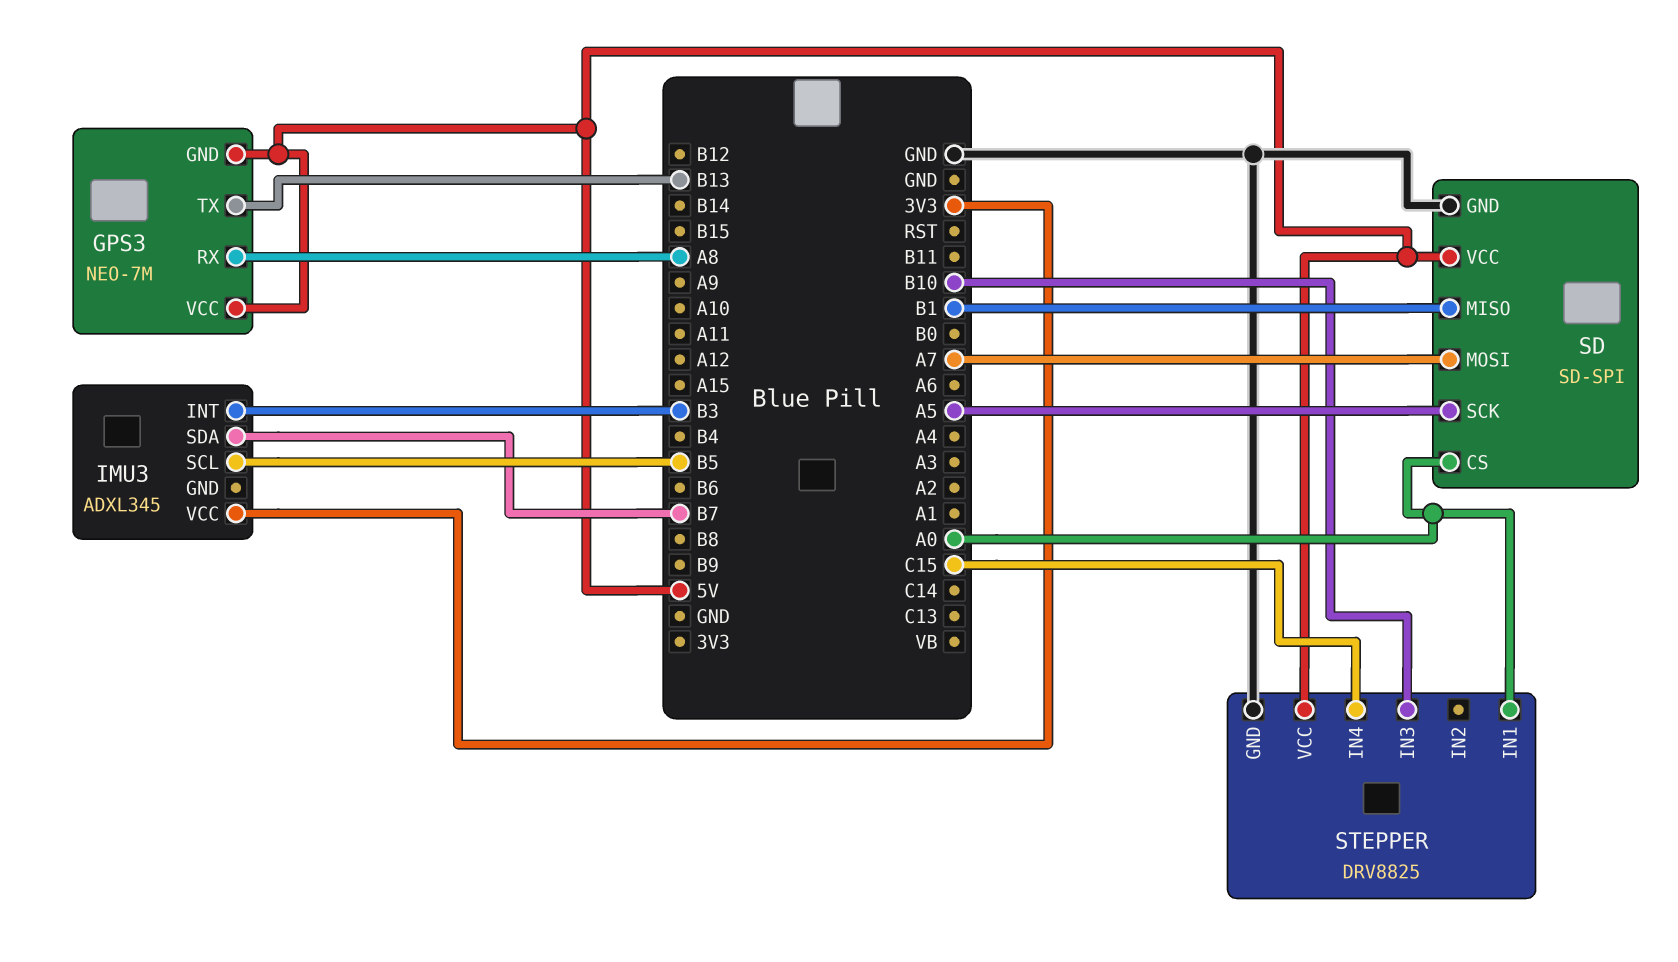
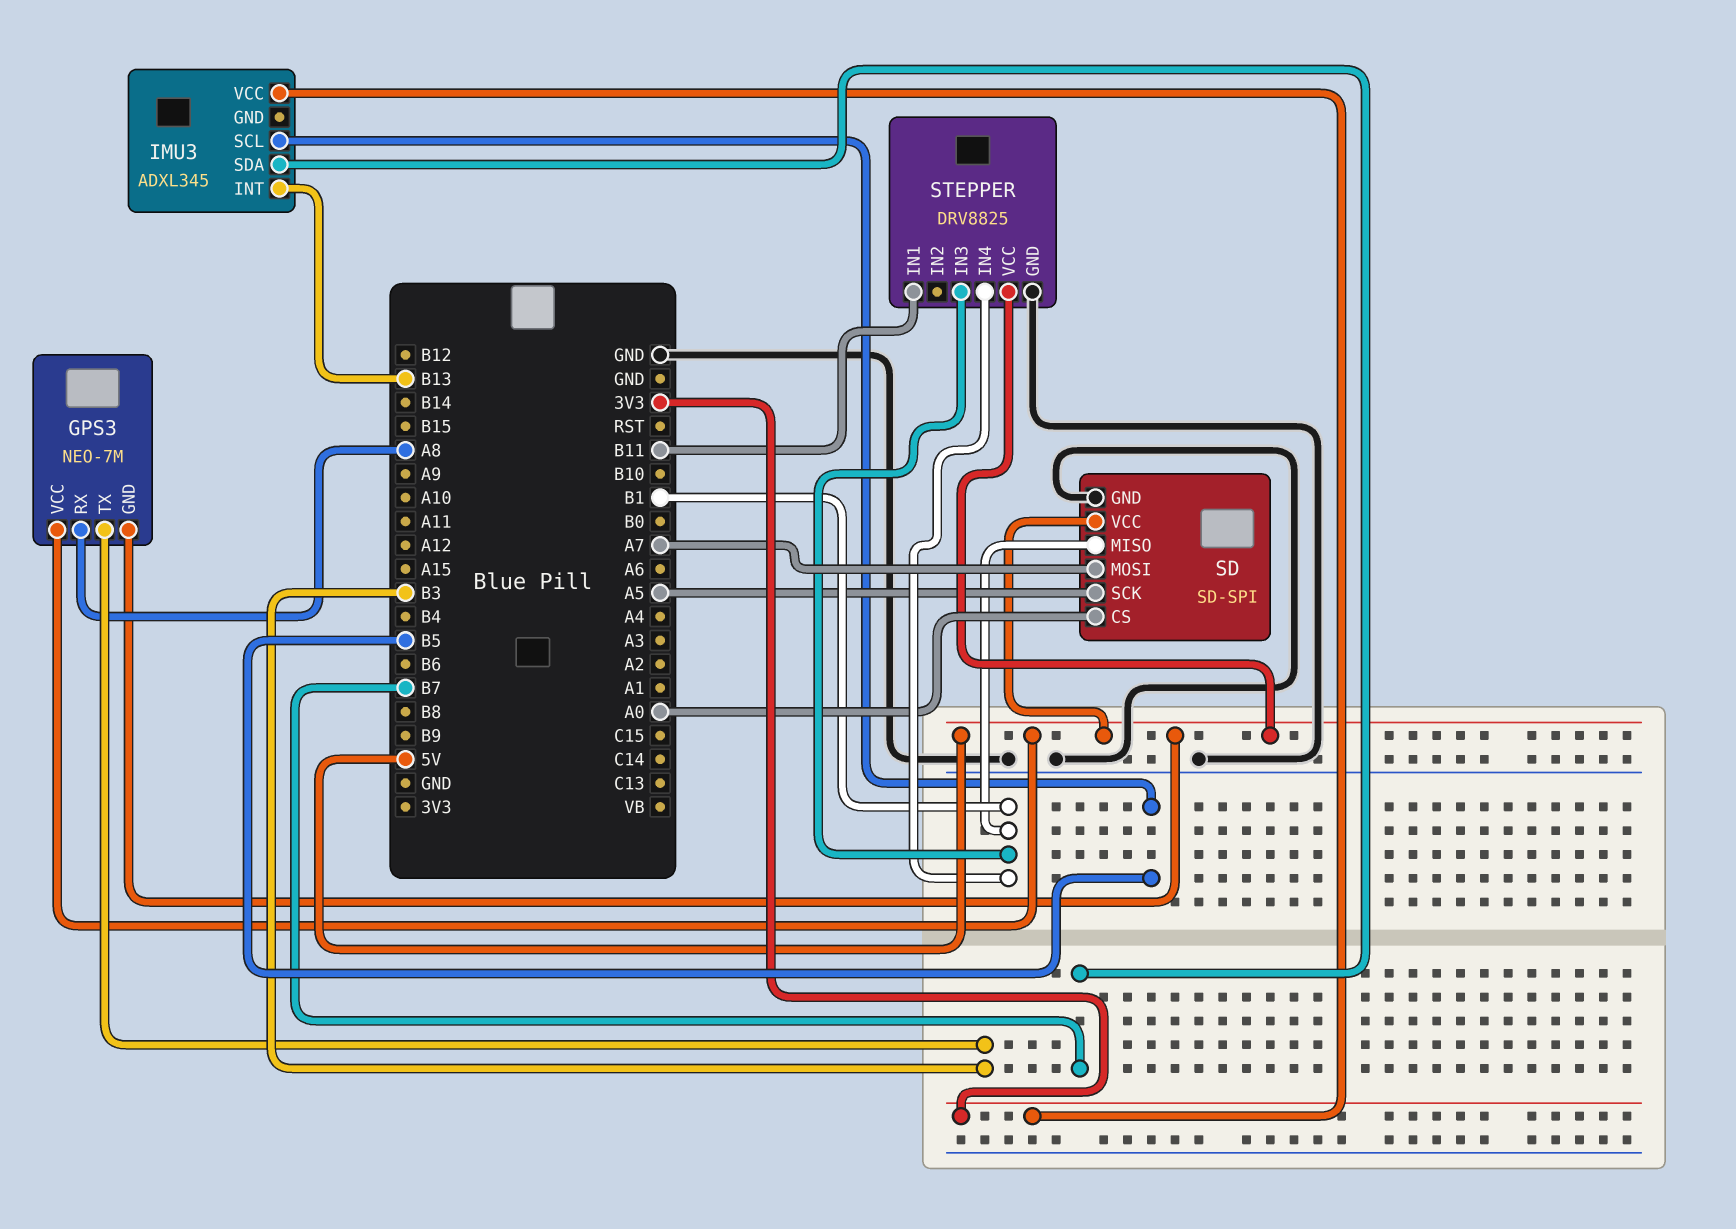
GPS3 pin TX: B13 -> B3
IMU3 pin INT: B3 -> B13
STEPPER pin IN1: A0 -> B11
STEPPER pin IN3: B10 -> B1
STEPPER pin IN4: C15 -> B1

